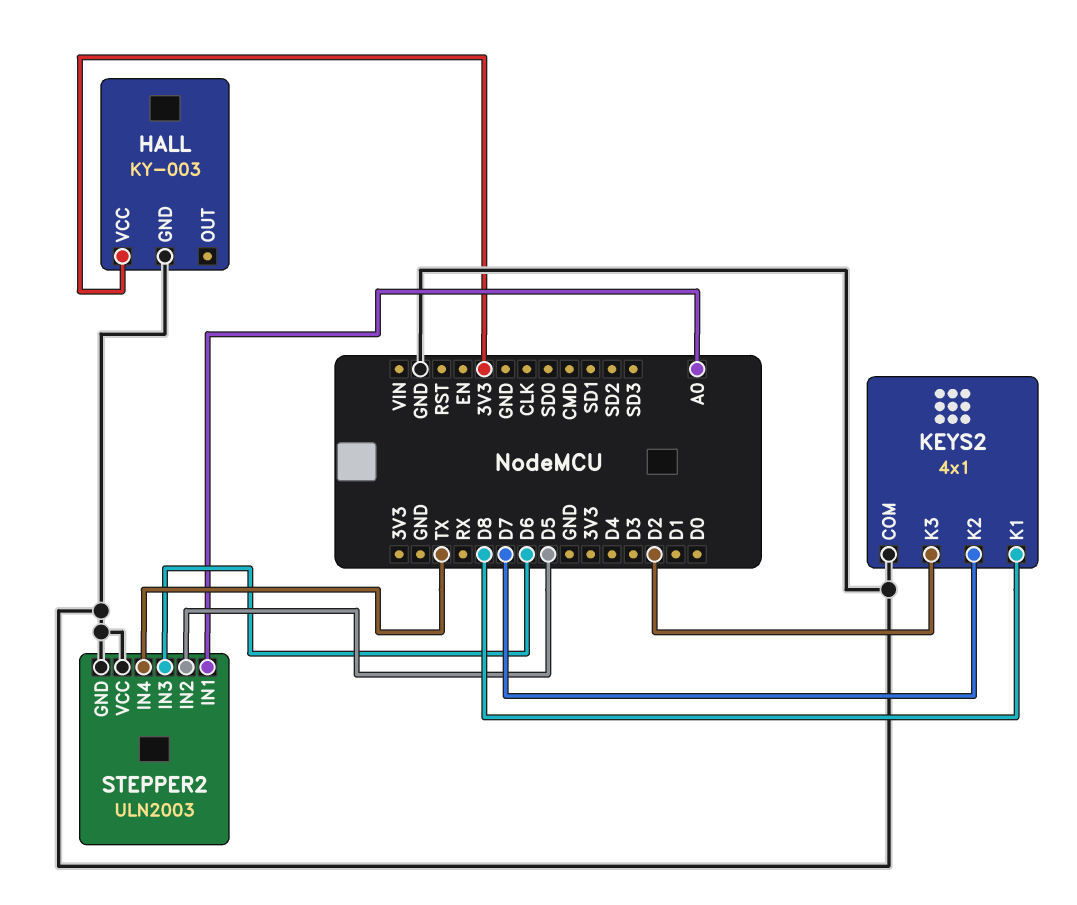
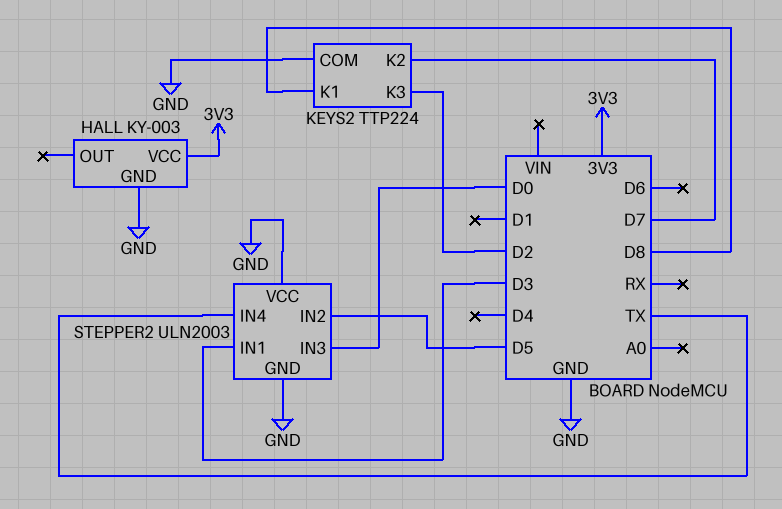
KEYS2: 4x1 -> TTP224
STEPPER2 pin IN1: A0 -> D3
STEPPER2 pin IN3: D6 -> D0

